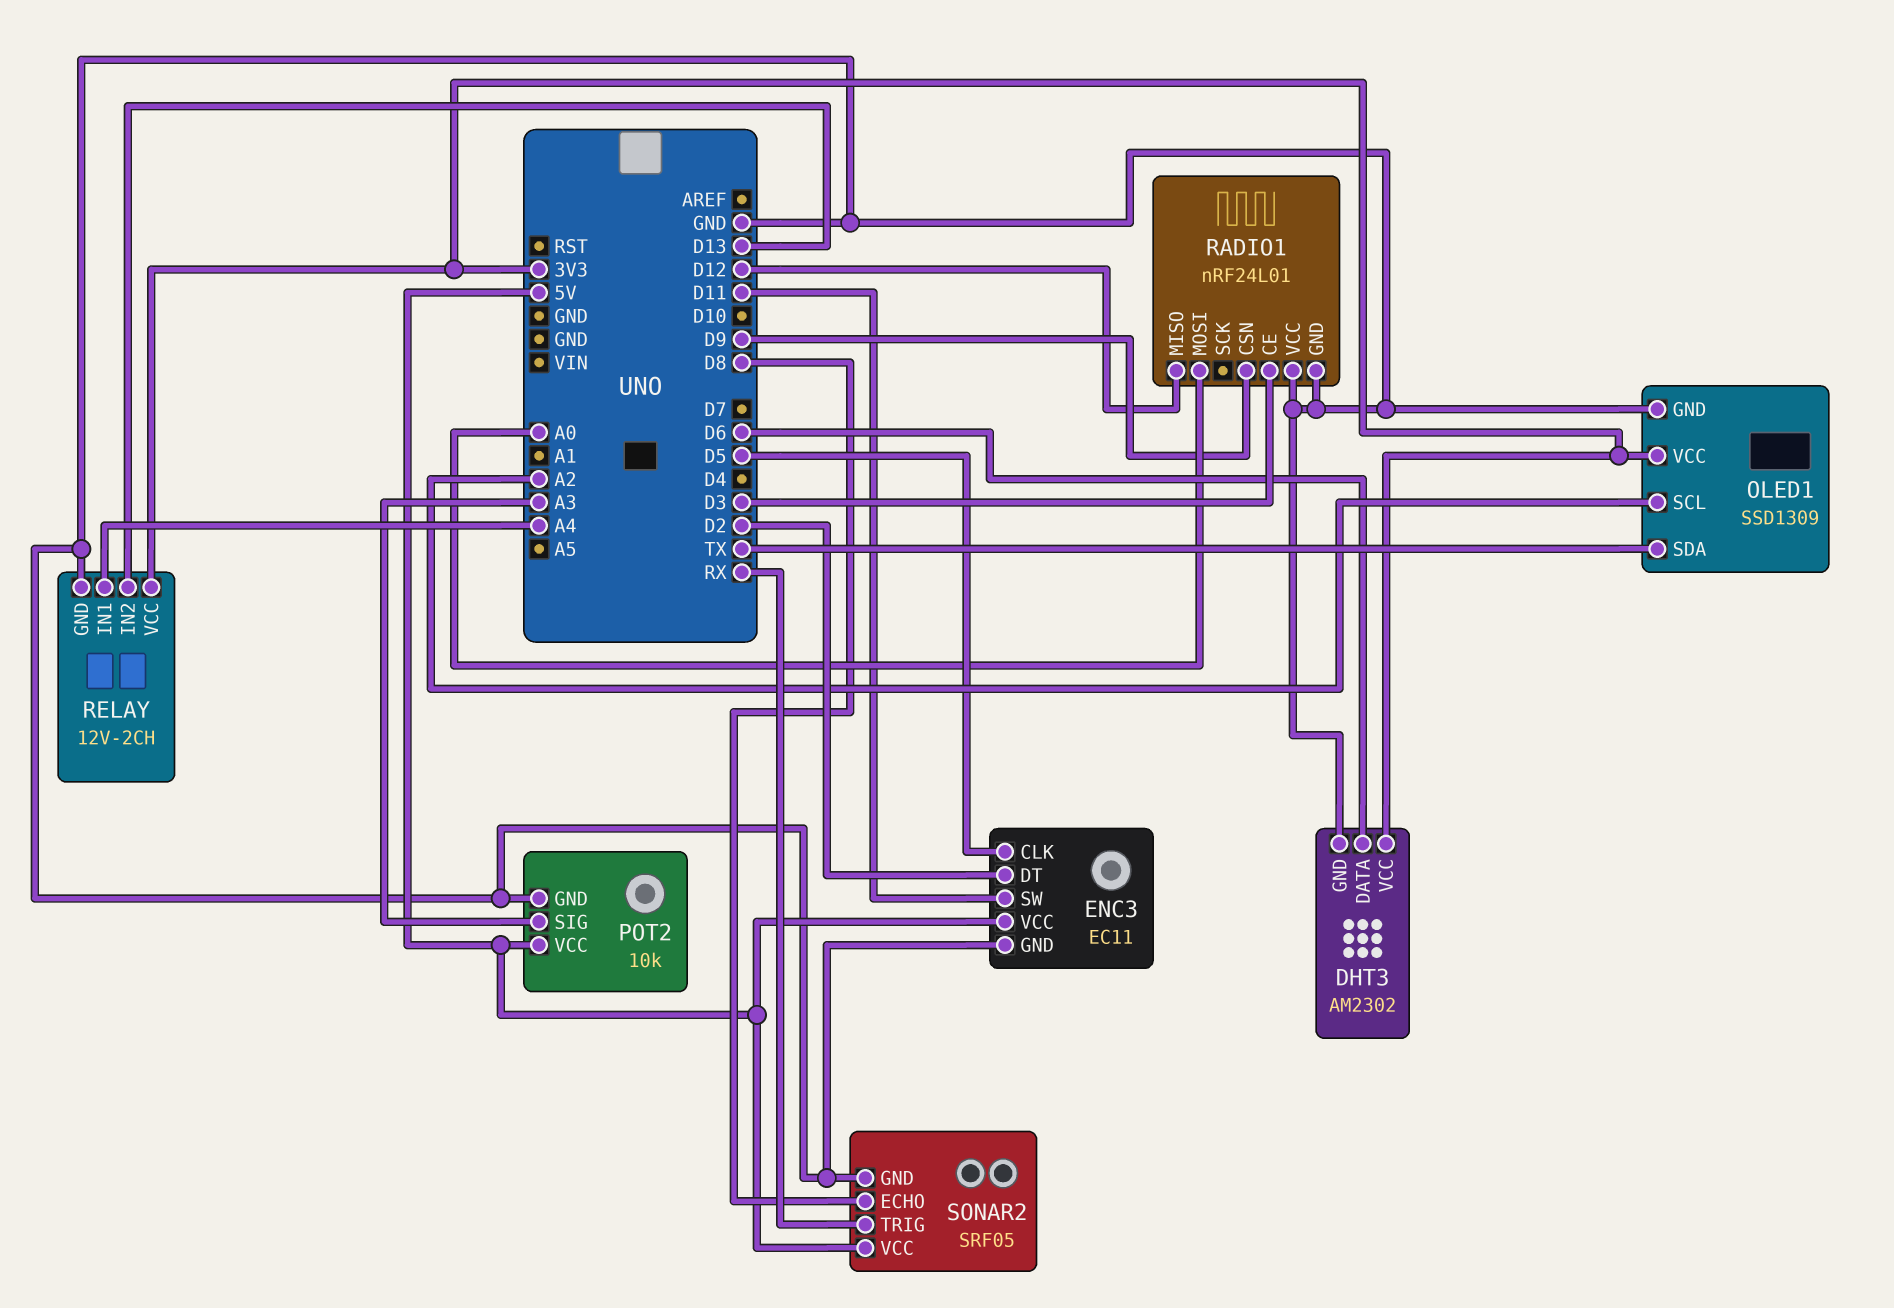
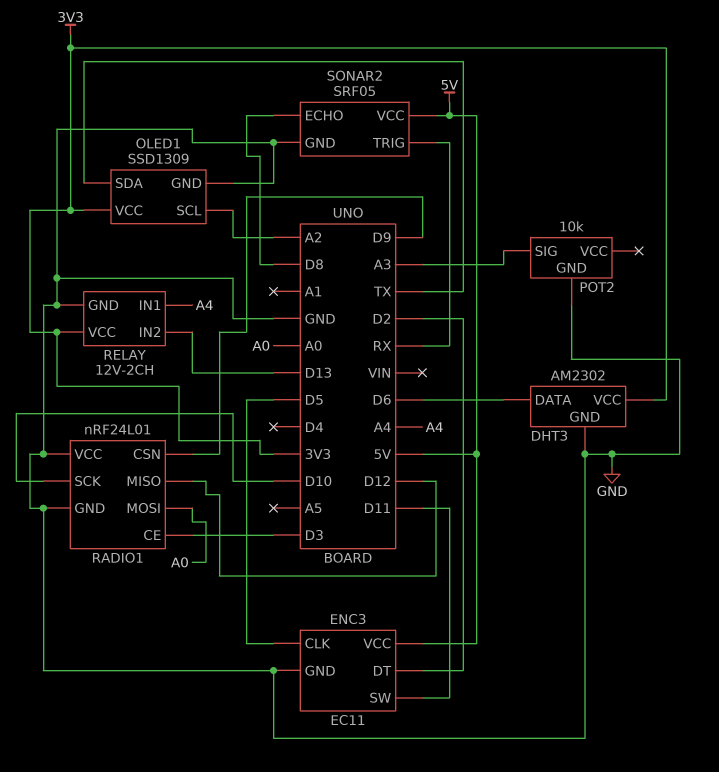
POT2 pin VCC: 5V -> none
RADIO1 pin SCK: none -> D10

